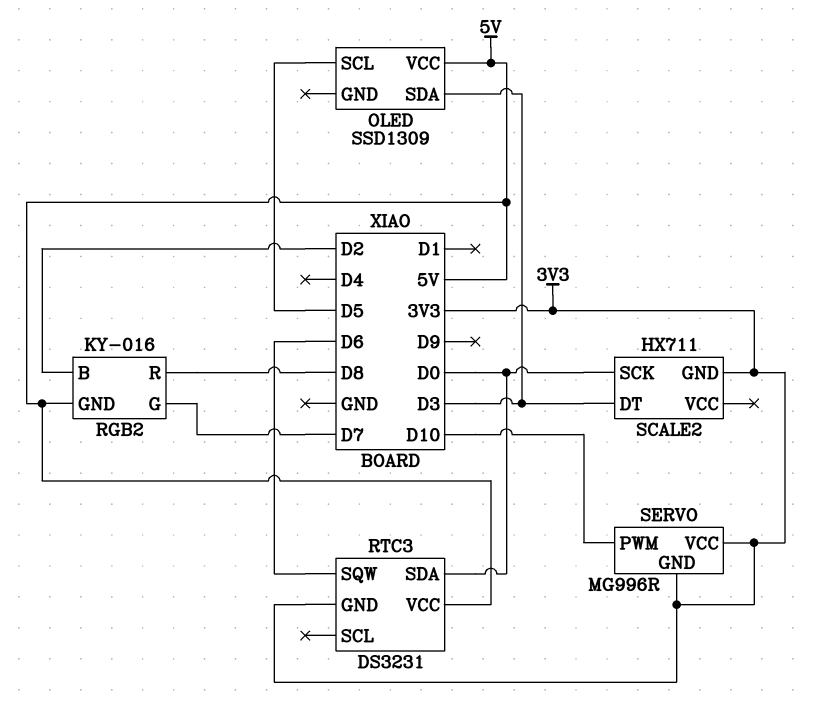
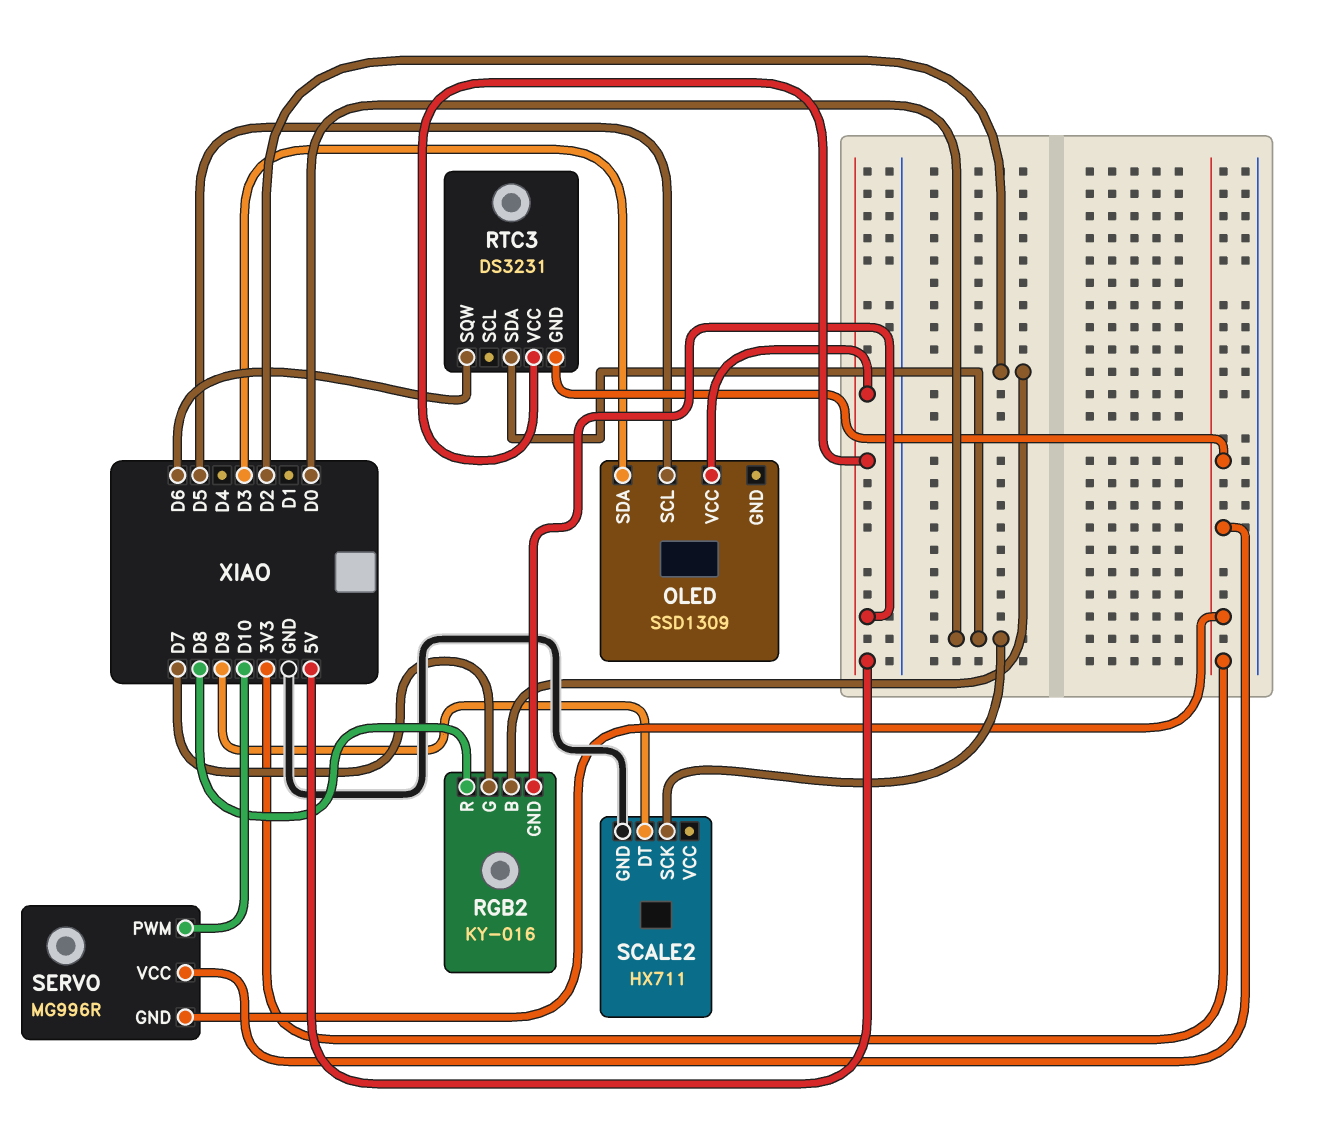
SCALE2 pin DT: D3 -> D9
SCALE2 pin GND: 3V3 -> GND

